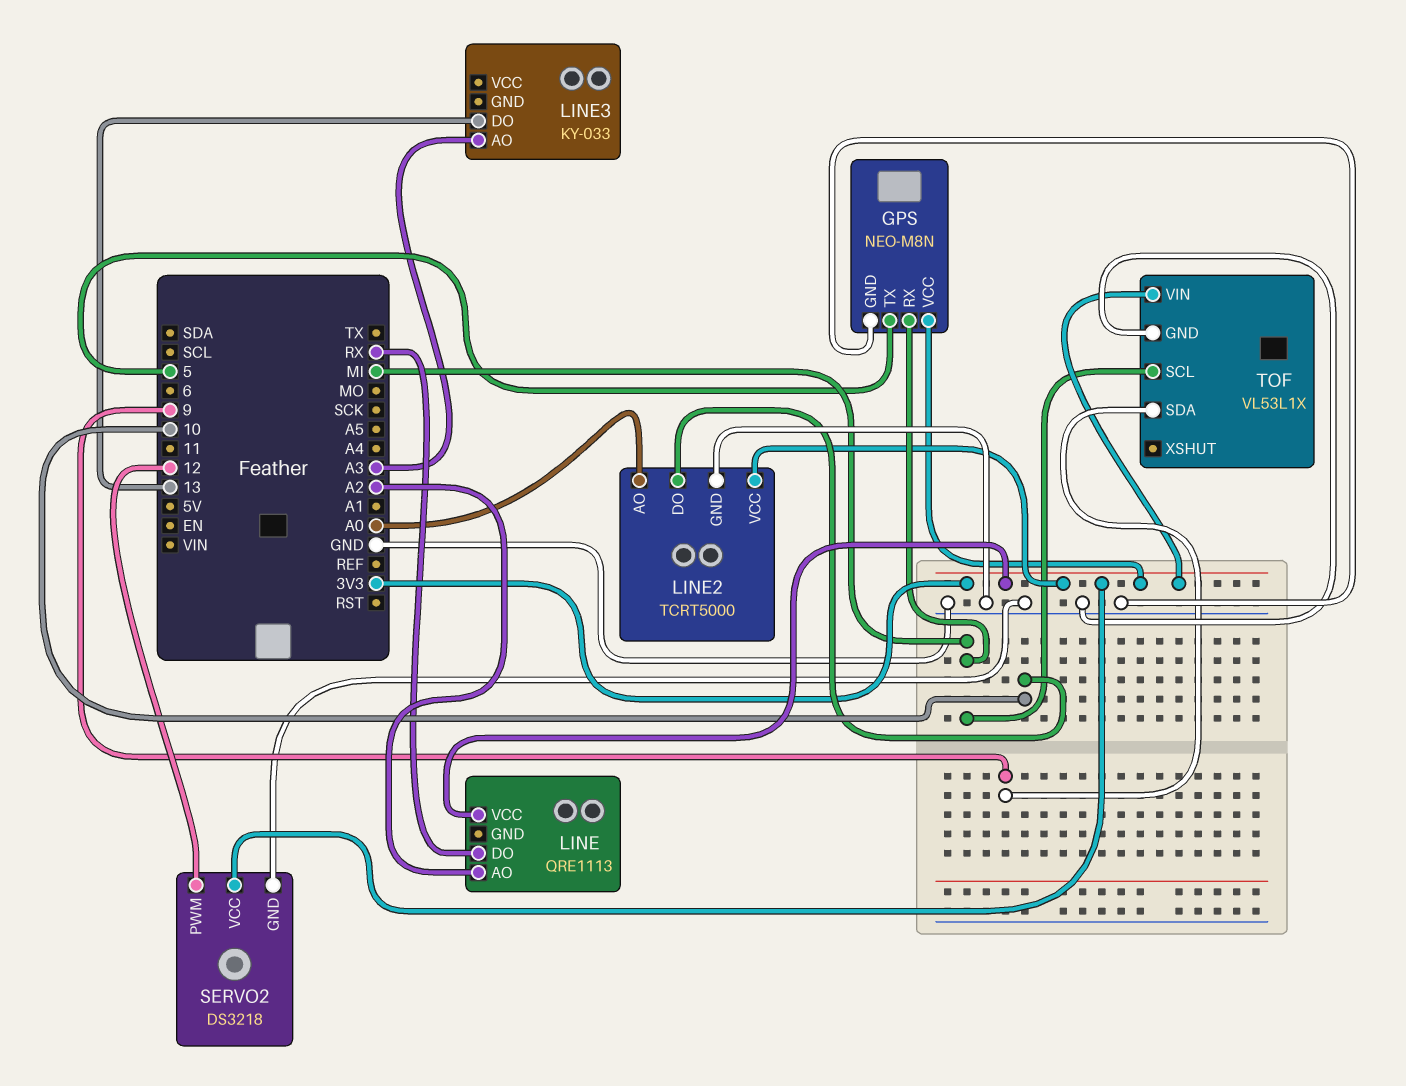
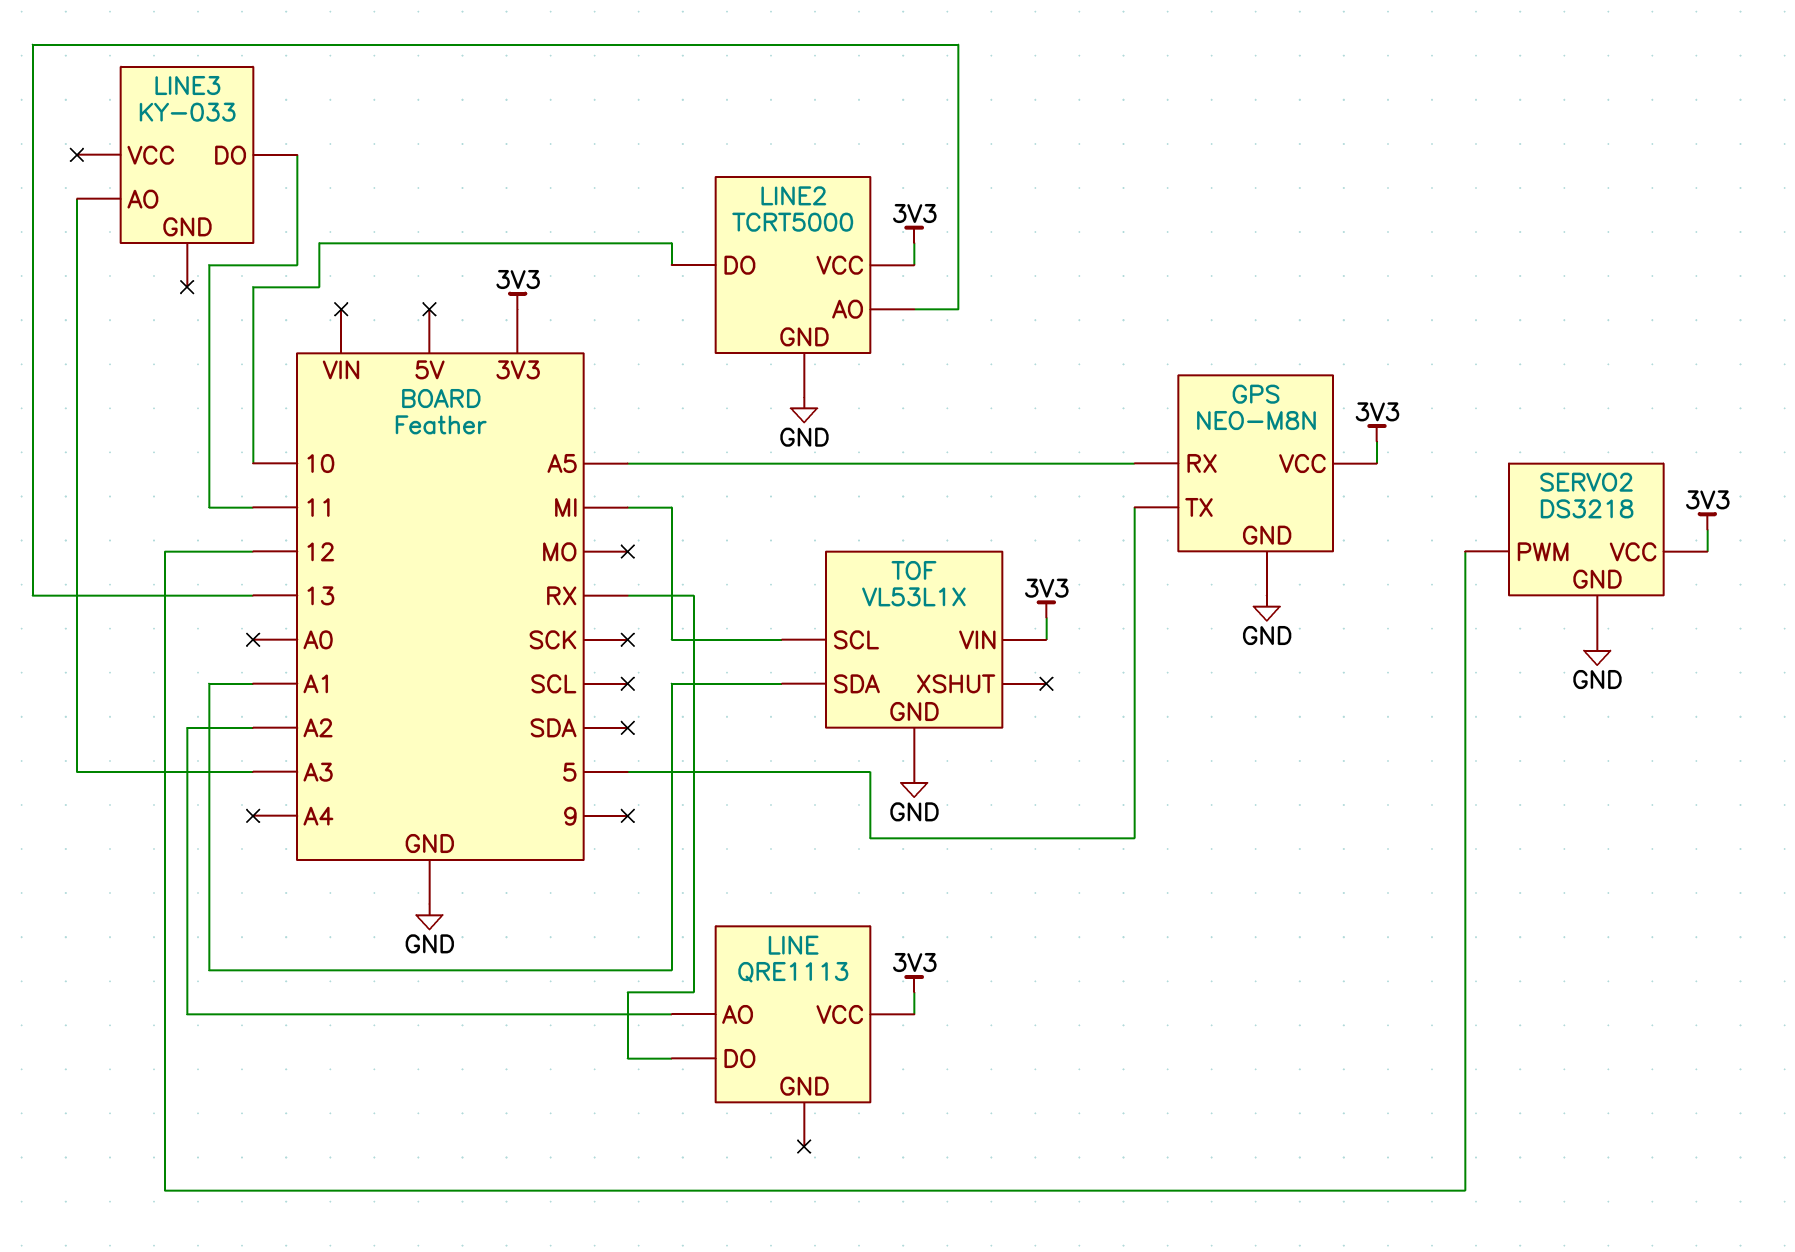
GPS pin RX: MI -> A5
LINE2 pin AO: A0 -> 13
LINE3 pin DO: 13 -> 11
TOF pin SDA: 9 -> A1

